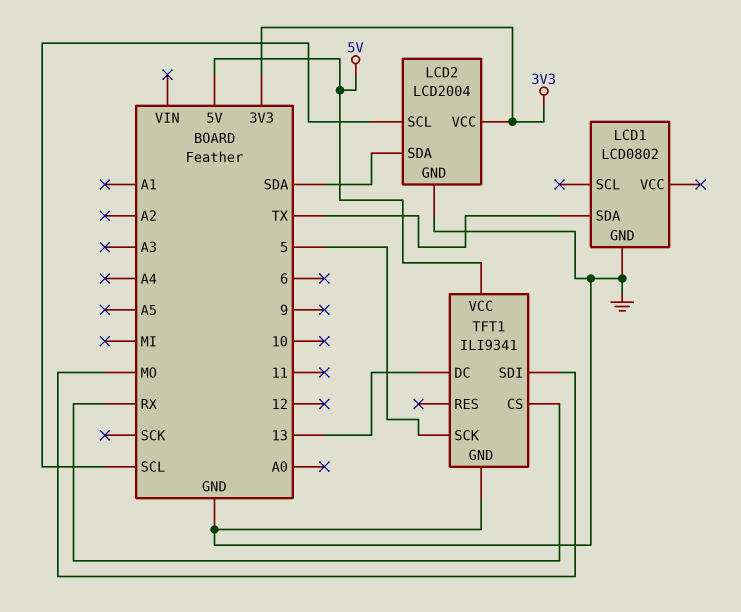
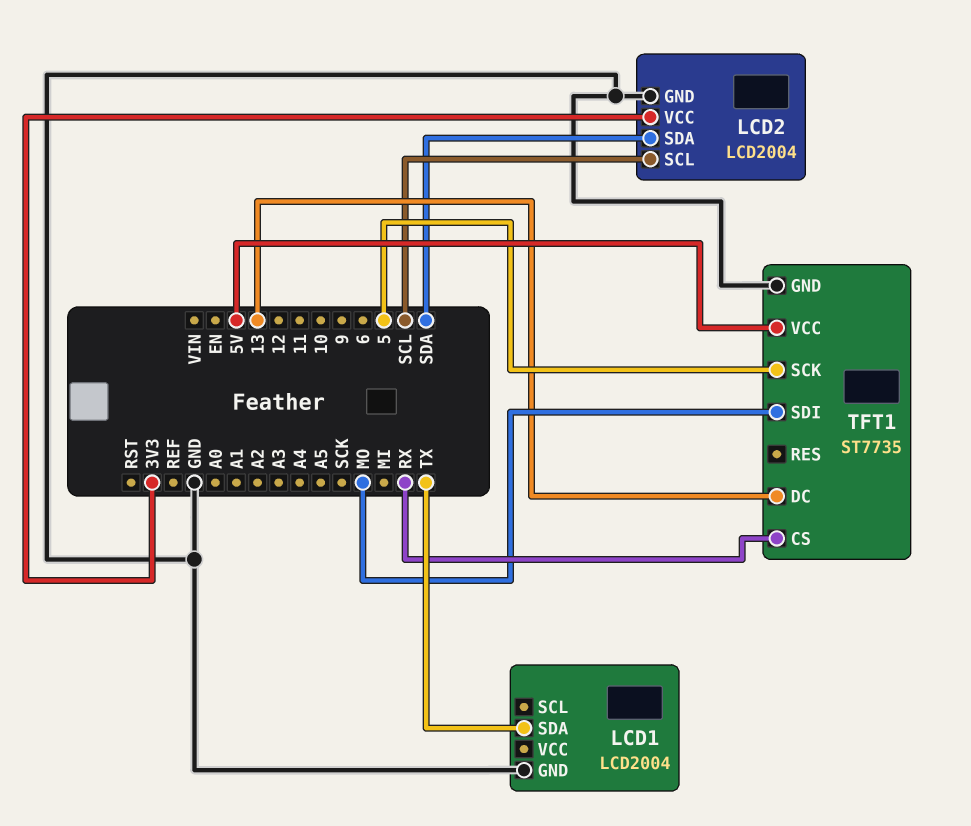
LCD1: LCD0802 -> LCD2004
TFT1: ILI9341 -> ST7735

